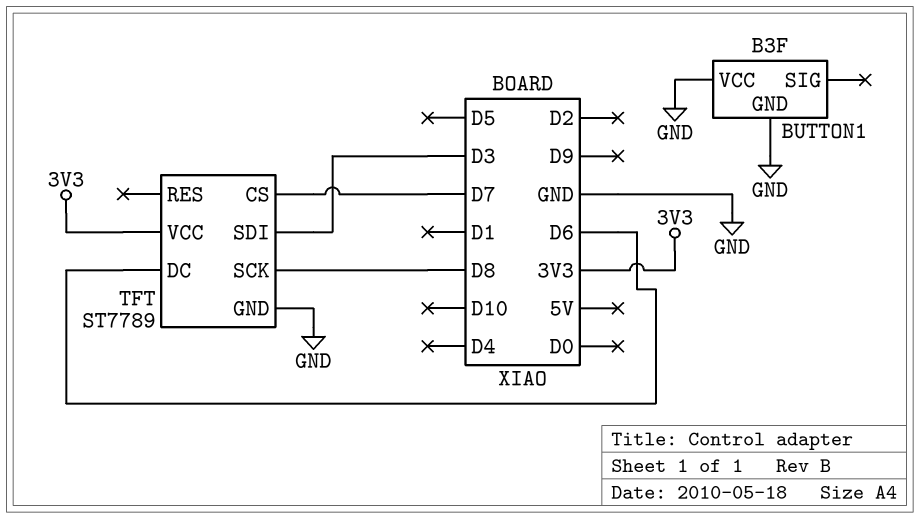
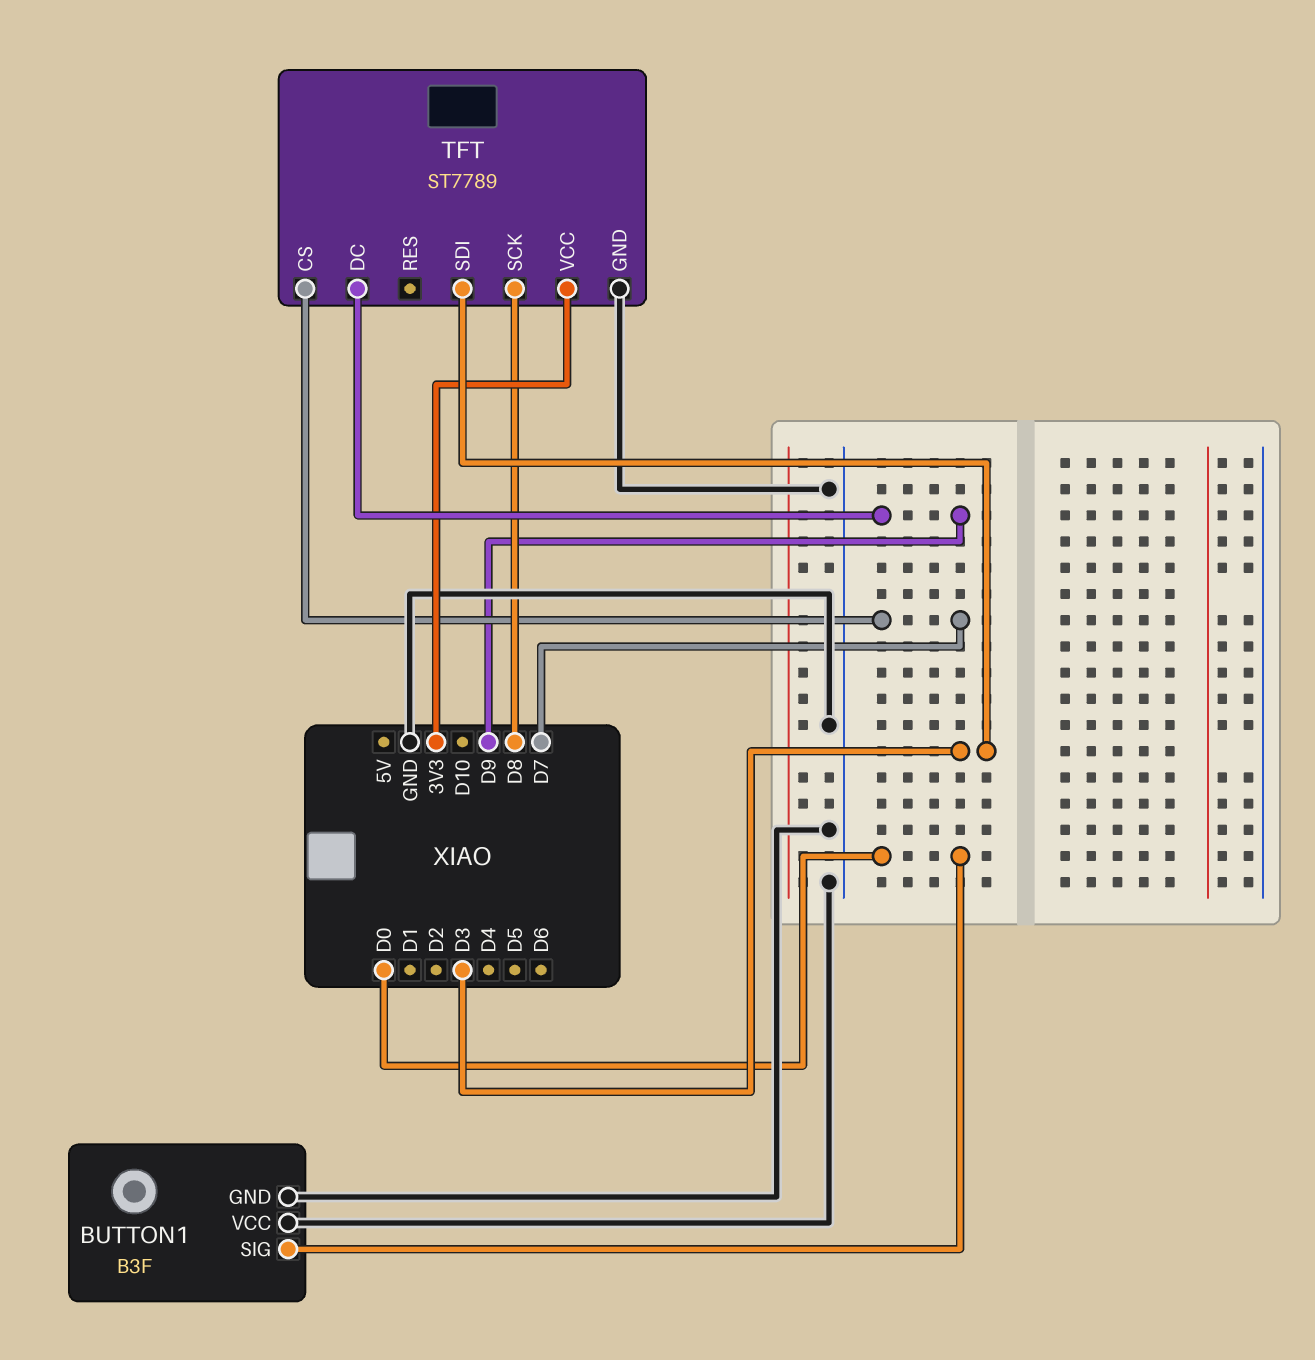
BUTTON1 pin SIG: none -> D0
TFT pin DC: D6 -> D9

